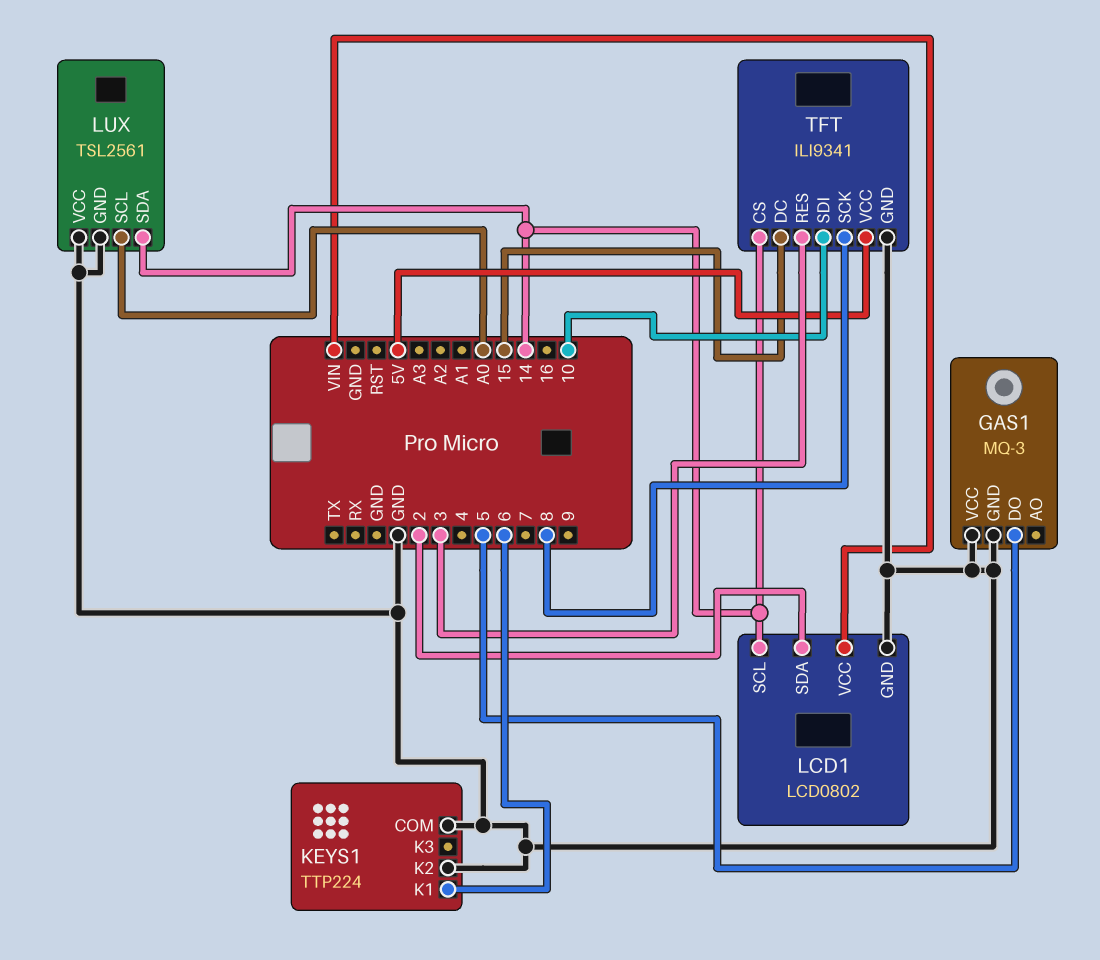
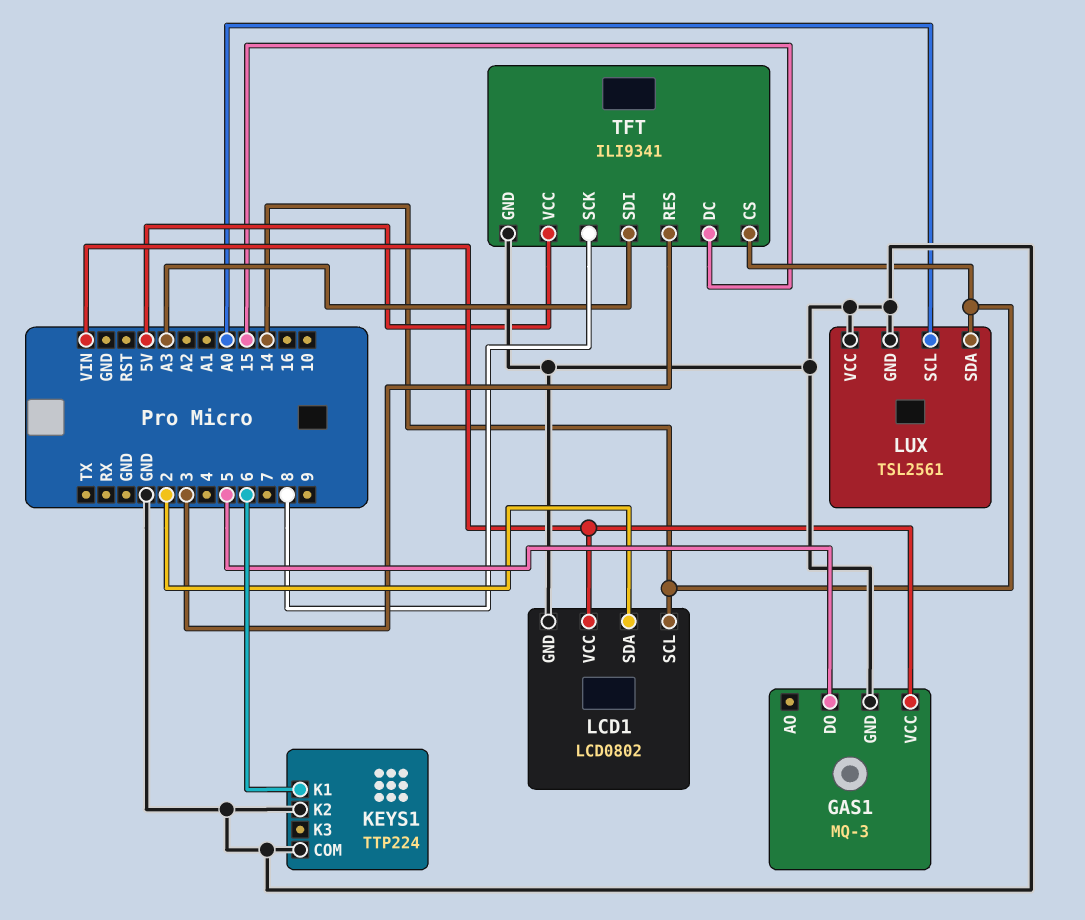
GAS1 pin VCC: GND -> VIN
TFT pin SDI: 10 -> A3

